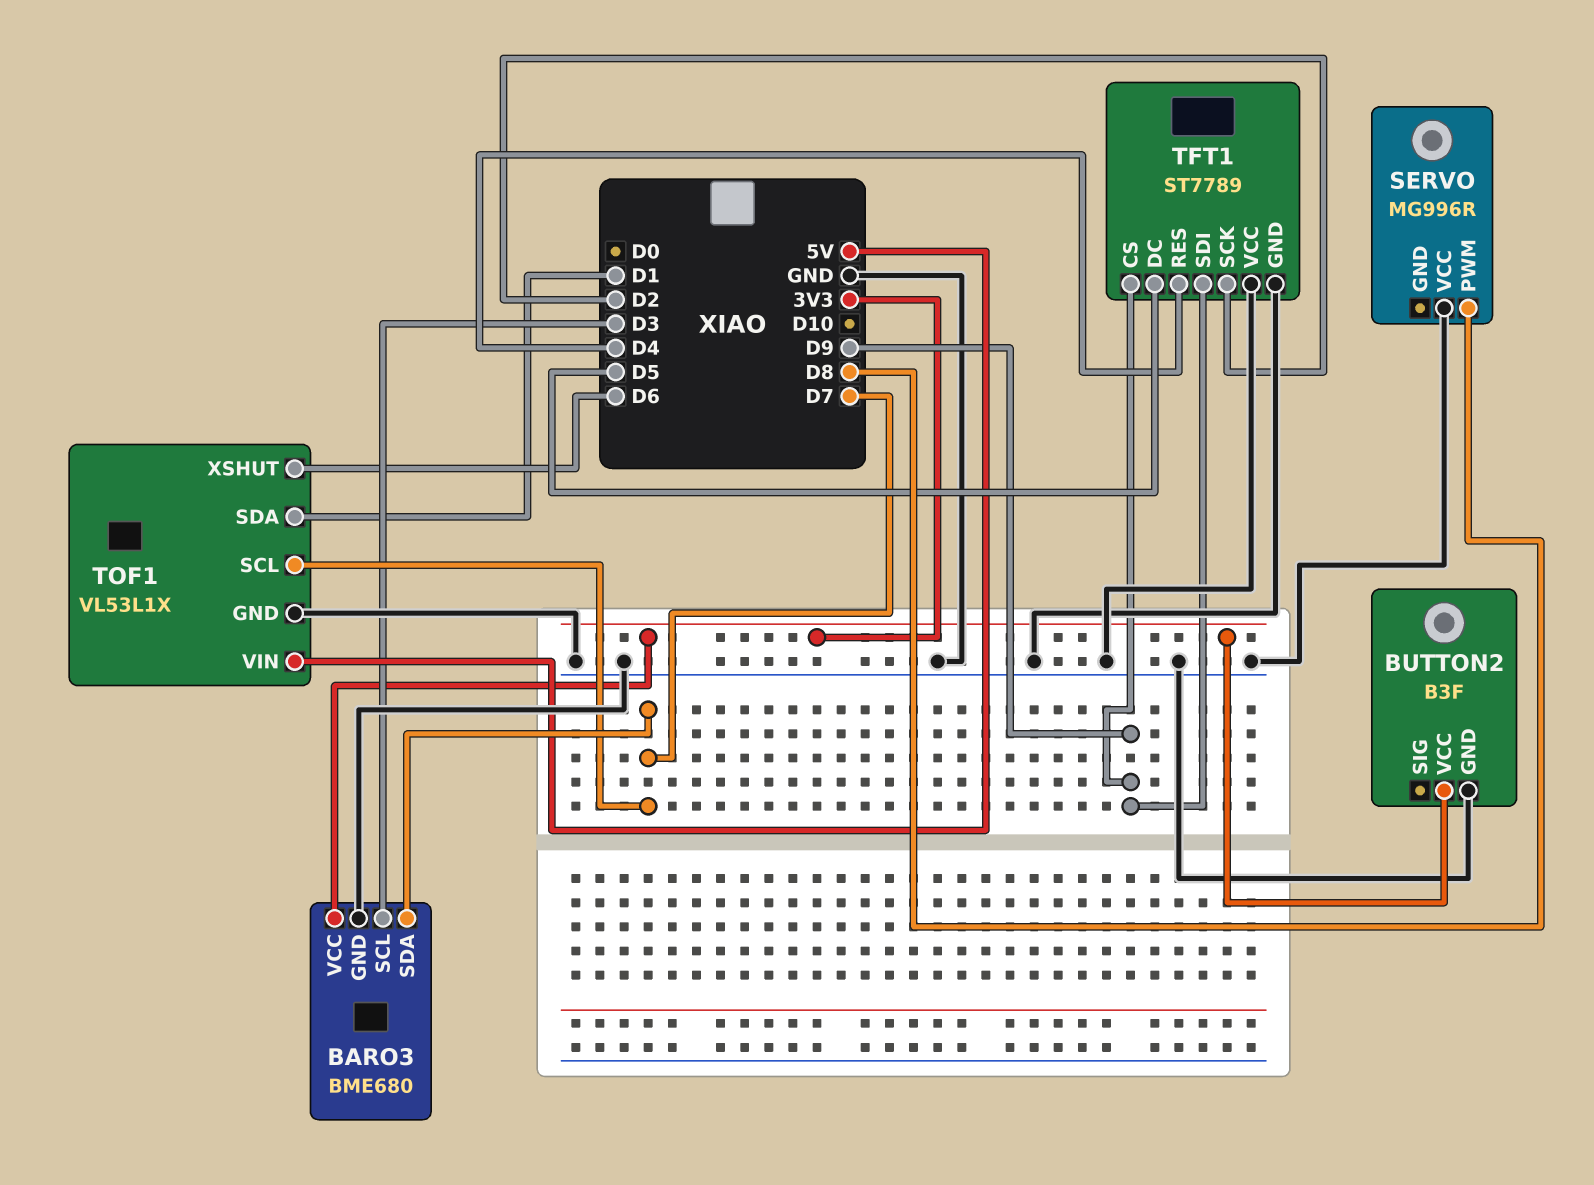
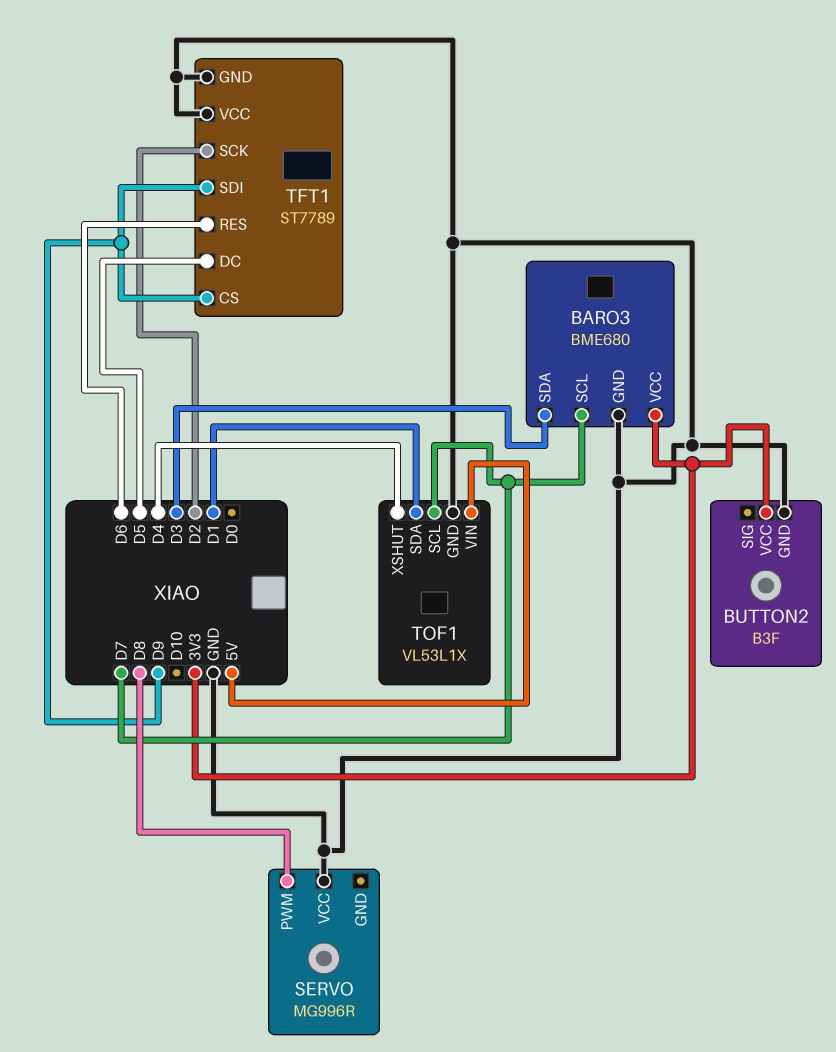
BARO3 pin SCL: D3 -> D7
BARO3 pin SDA: D7 -> D3
TFT1 pin RES: D4 -> D6
TOF1 pin XSHUT: D6 -> D4

